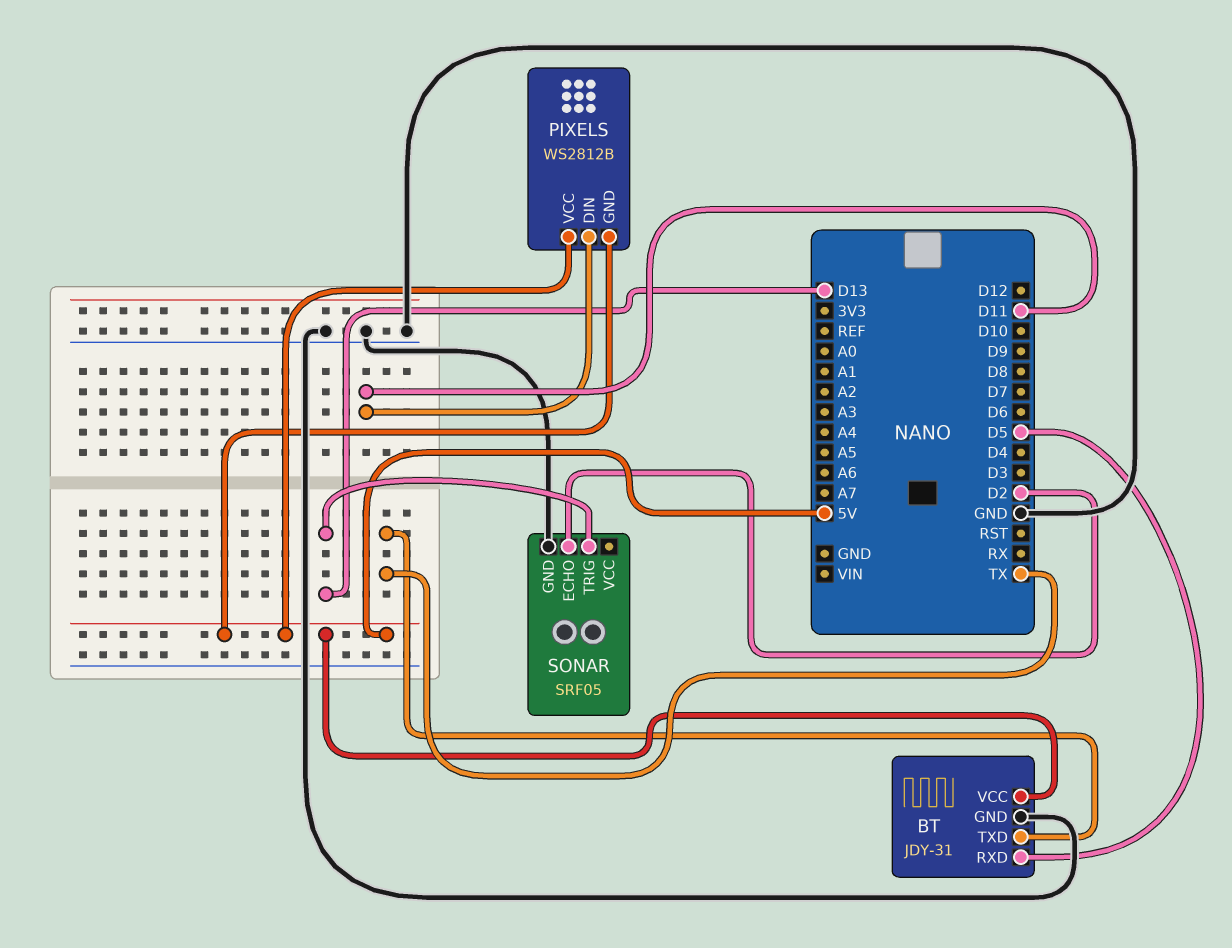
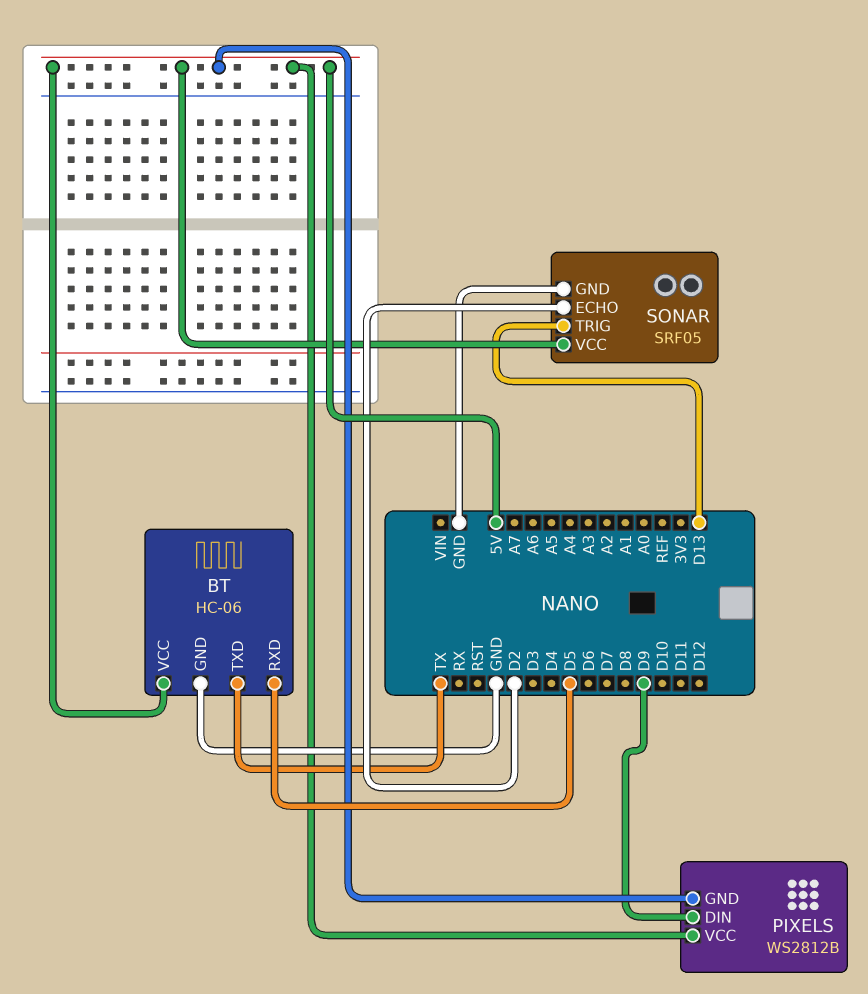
BT: JDY-31 -> HC-06
PIXELS pin DIN: D11 -> D9
SONAR pin VCC: none -> 5V

